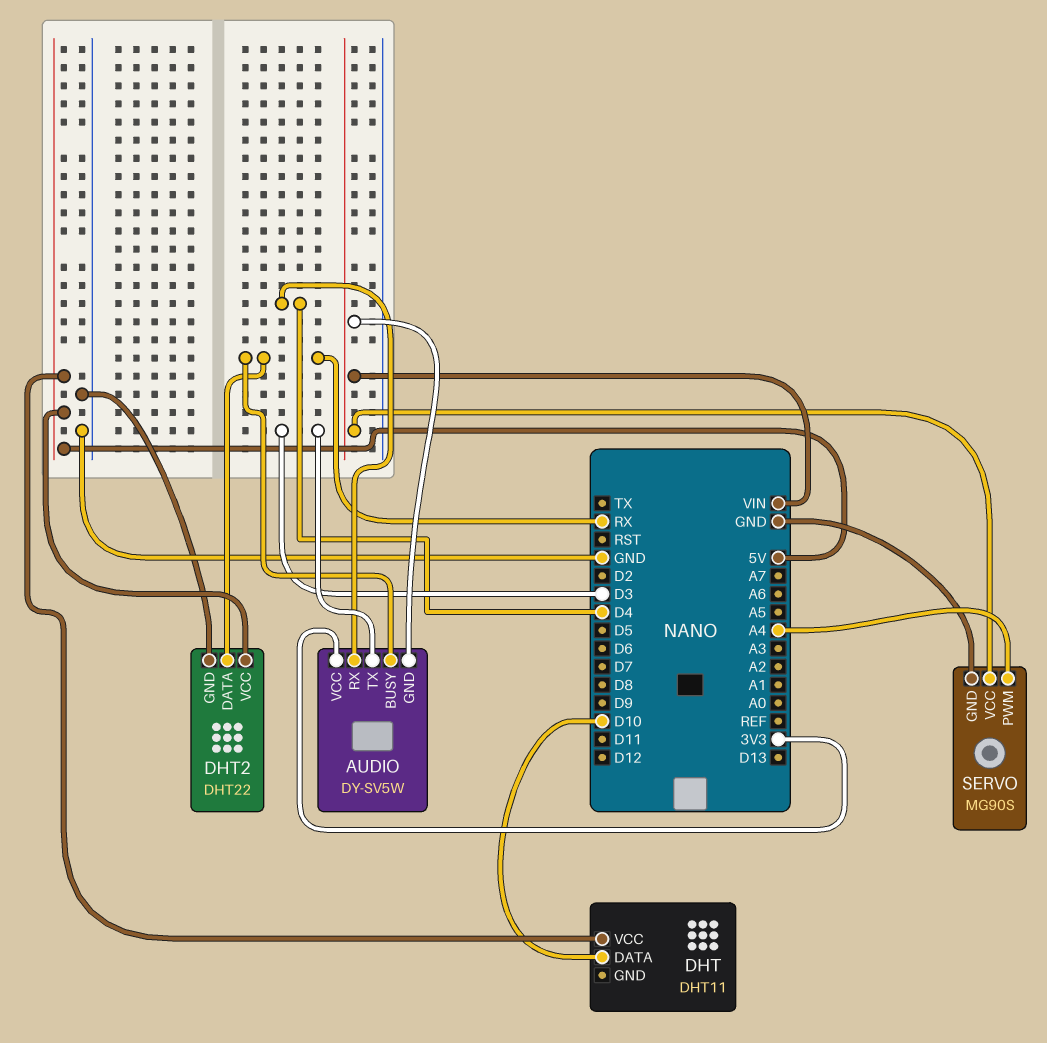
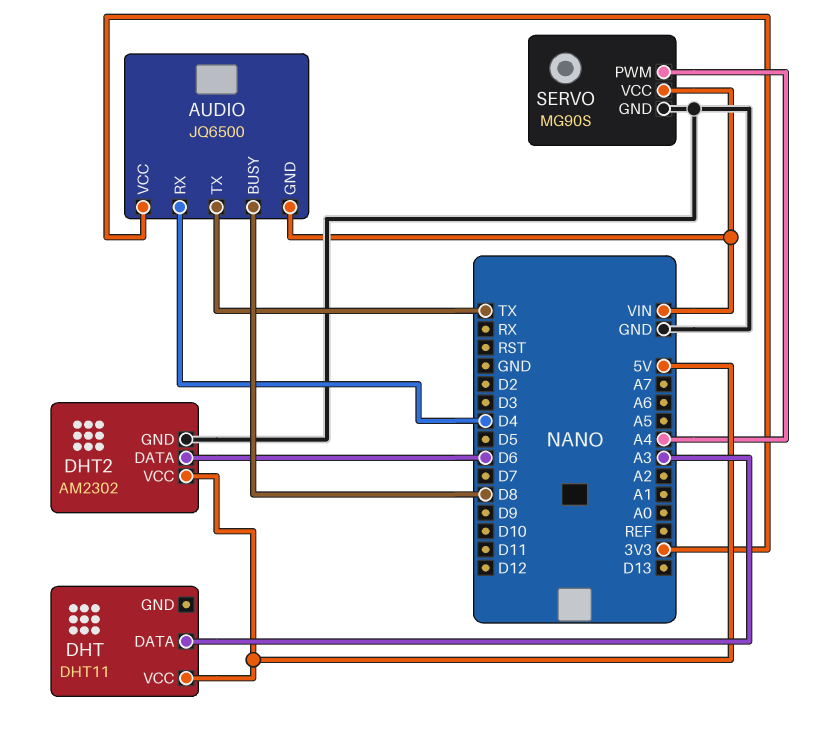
AUDIO: DY-SV5W -> JQ6500
AUDIO pin BUSY: RX -> D8
AUDIO pin TX: D3 -> TX
DHT pin DATA: D10 -> A3
DHT2: DHT22 -> AM2302
DHT2 pin DATA: RX -> D6

